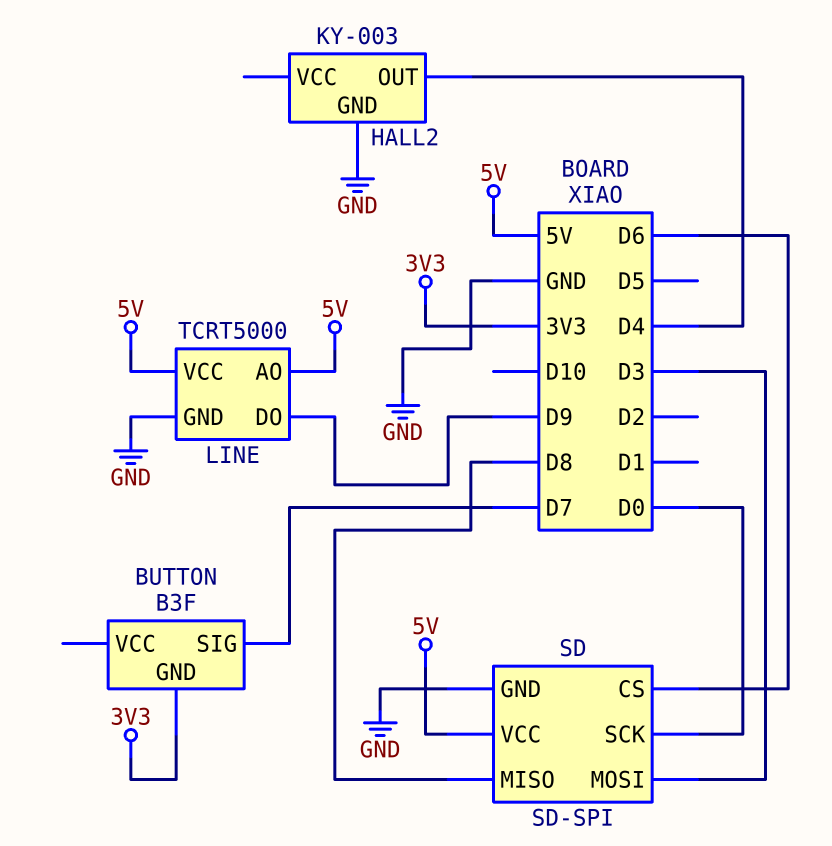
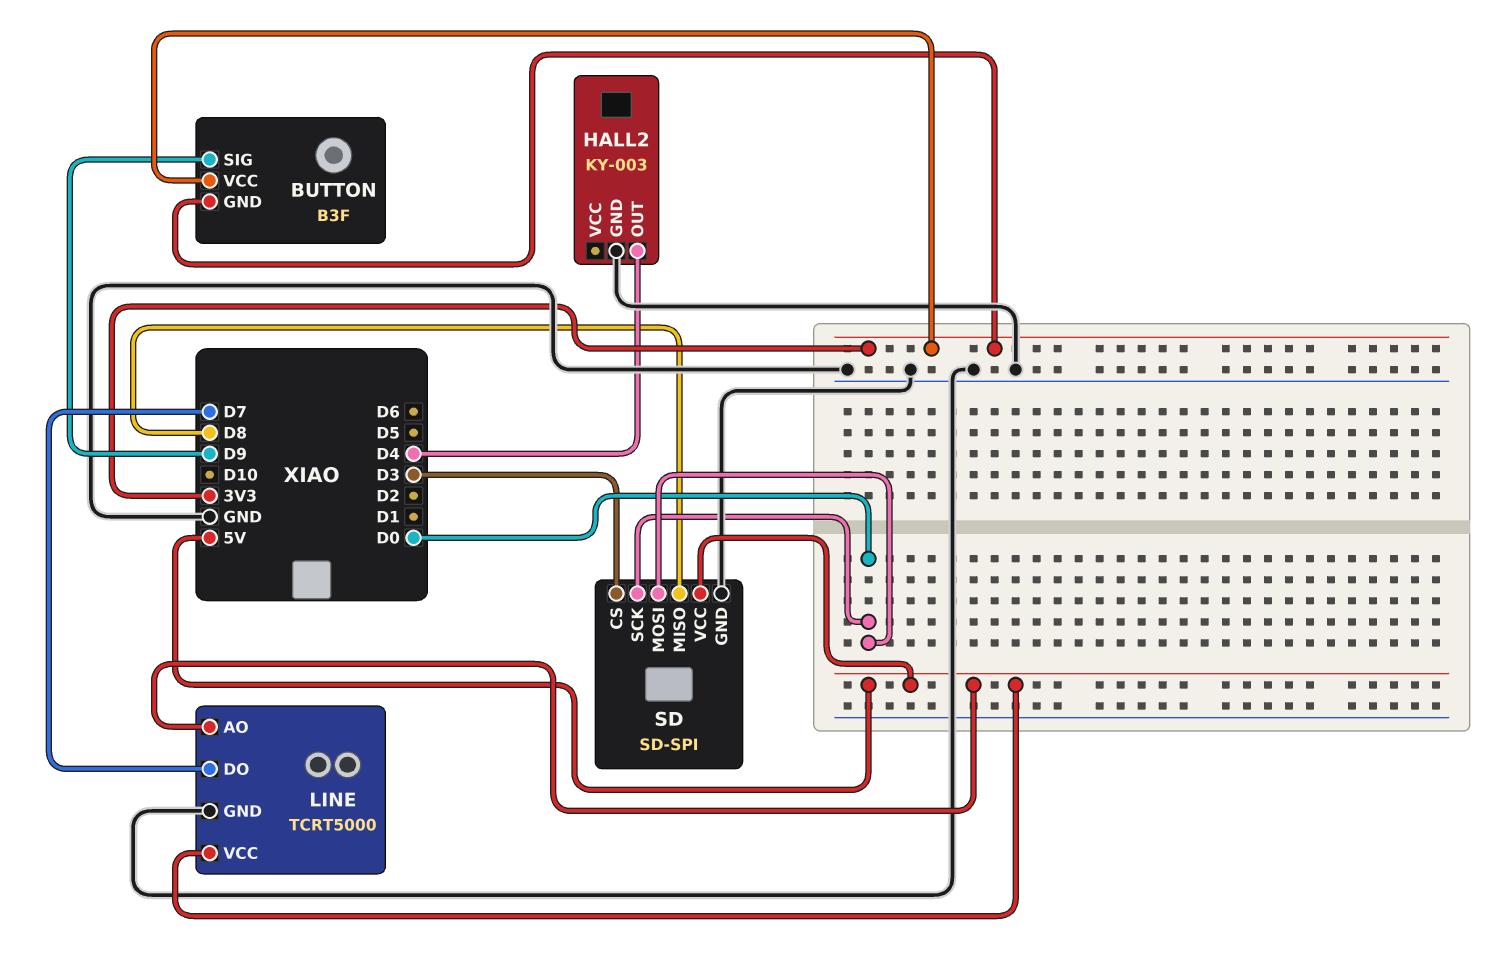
BUTTON pin SIG: D7 -> D9
BUTTON pin VCC: none -> 3V3
LINE pin DO: D9 -> D7
SD pin CS: D6 -> D3
SD pin MOSI: D3 -> D0

